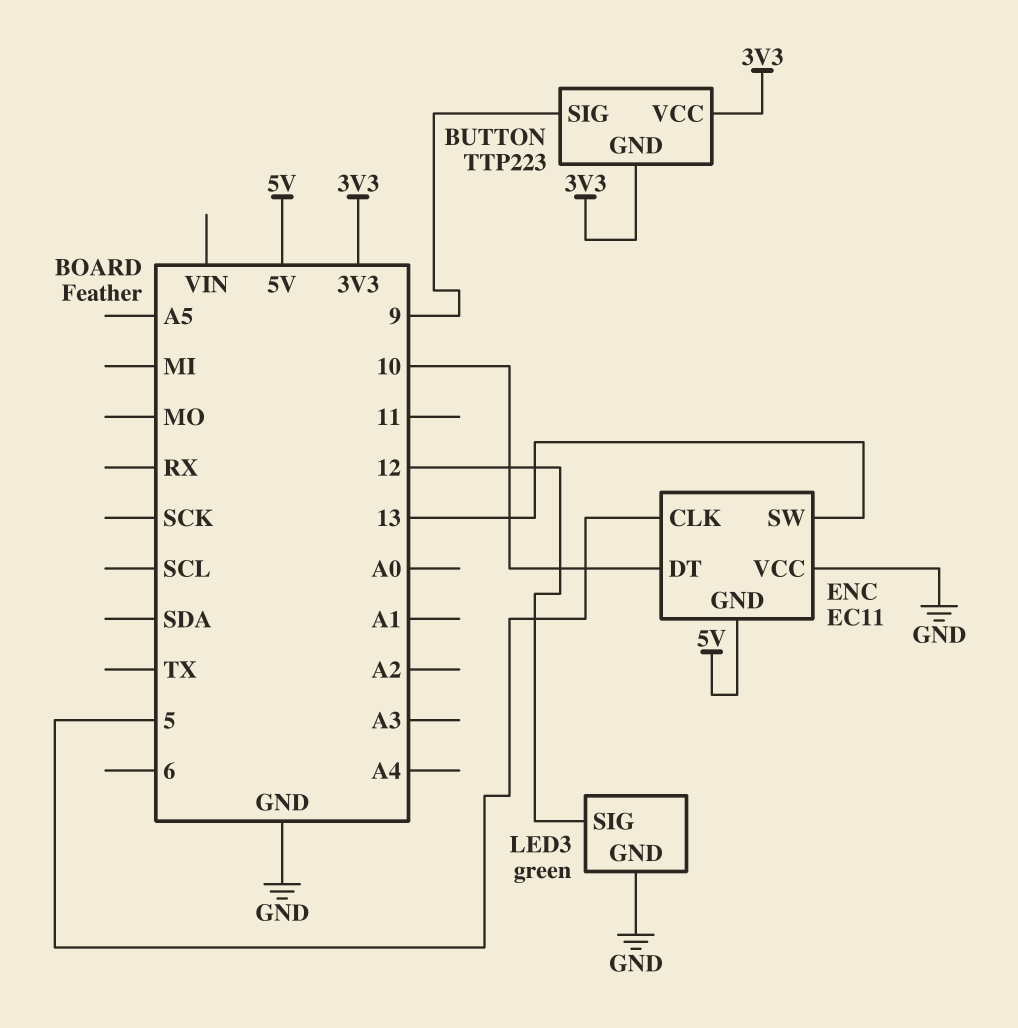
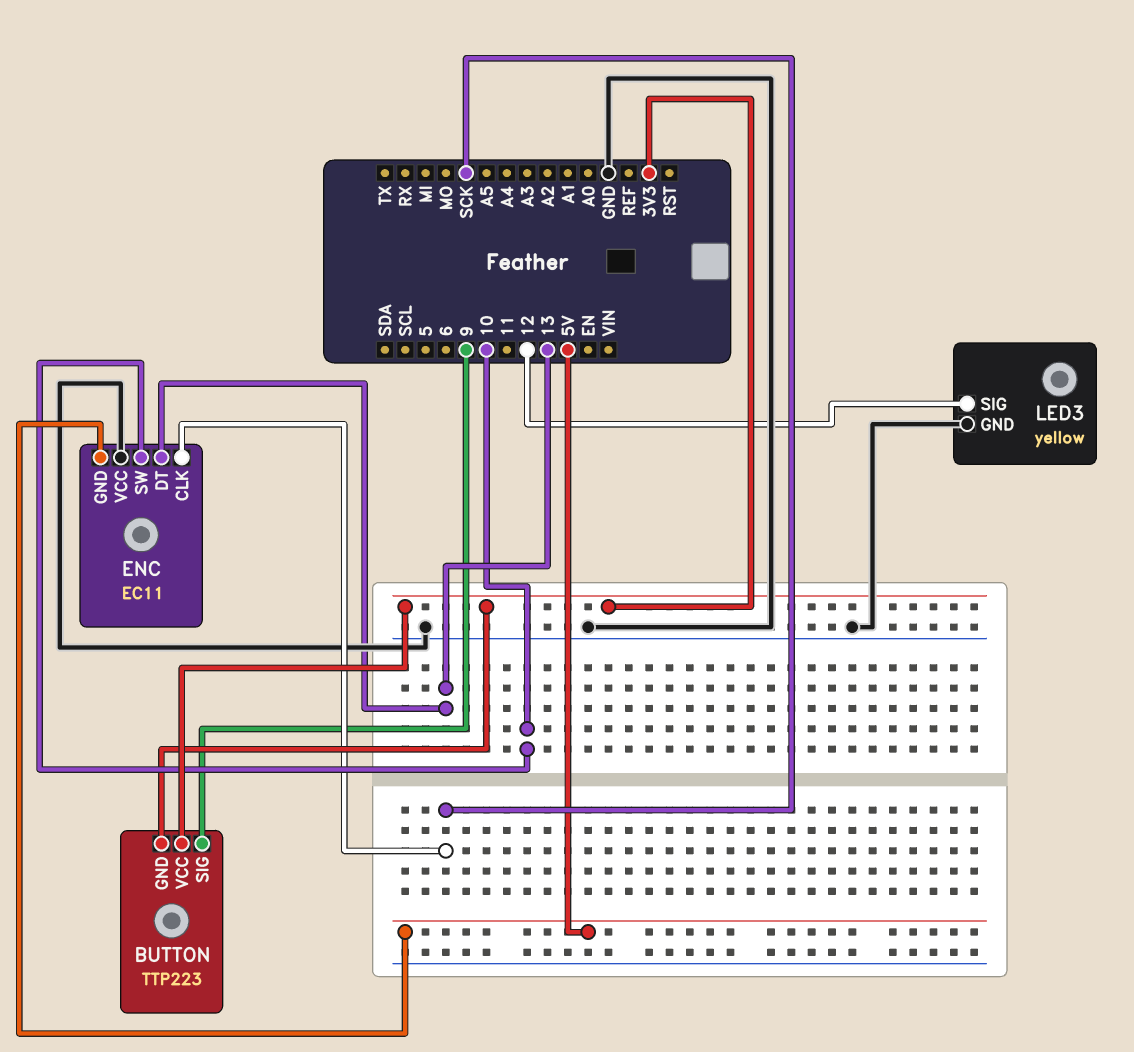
ENC pin CLK: 5 -> SCK
ENC pin DT: 10 -> 13
ENC pin SW: 13 -> 10
LED3: green -> yellow

